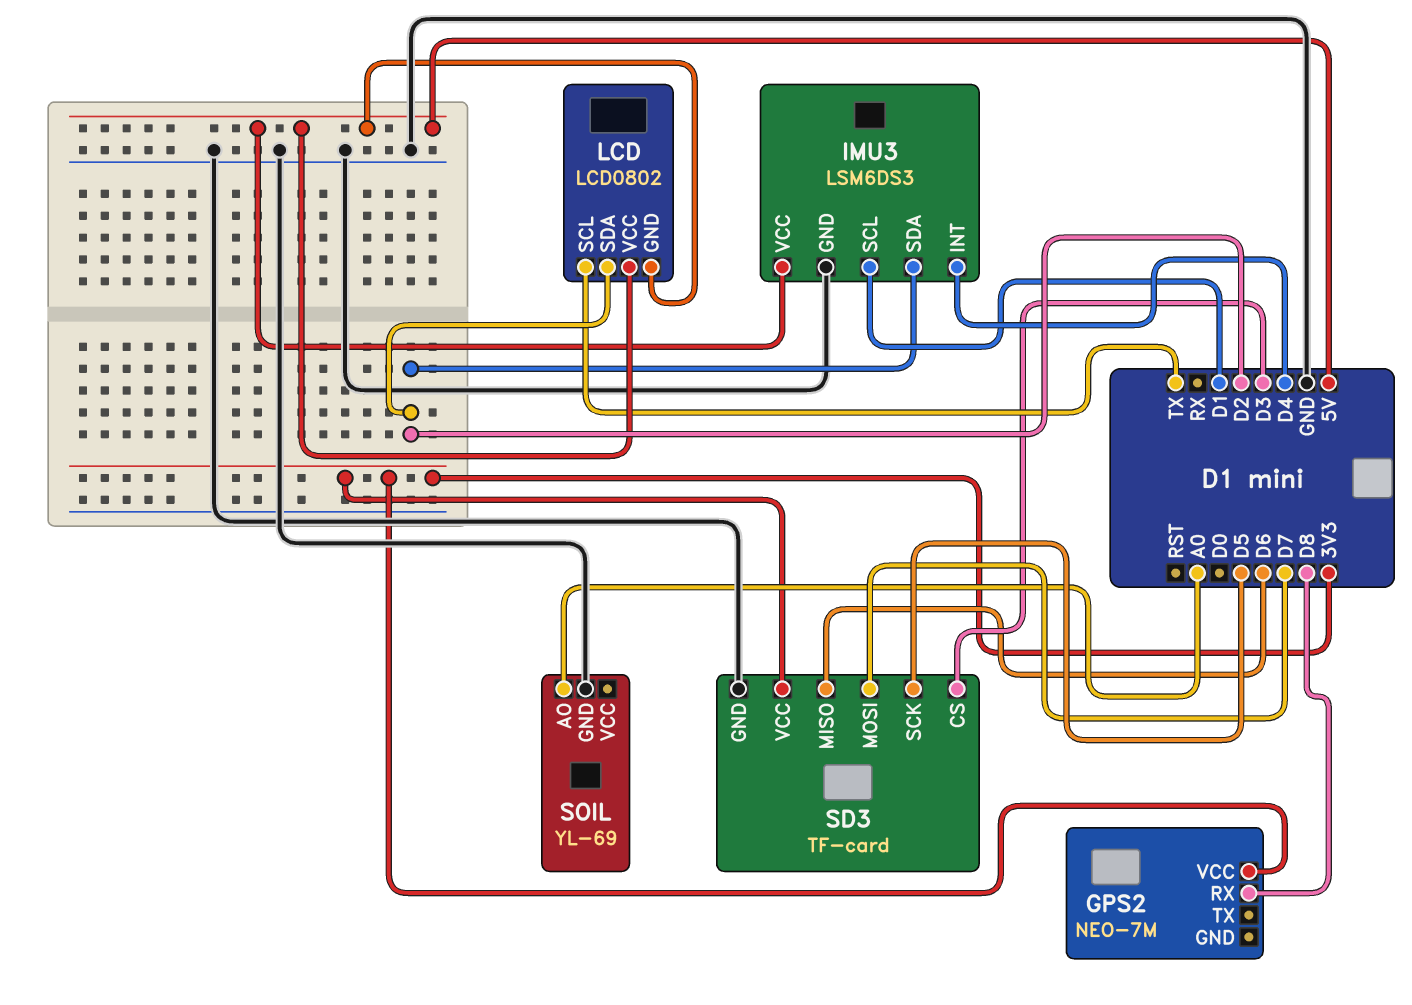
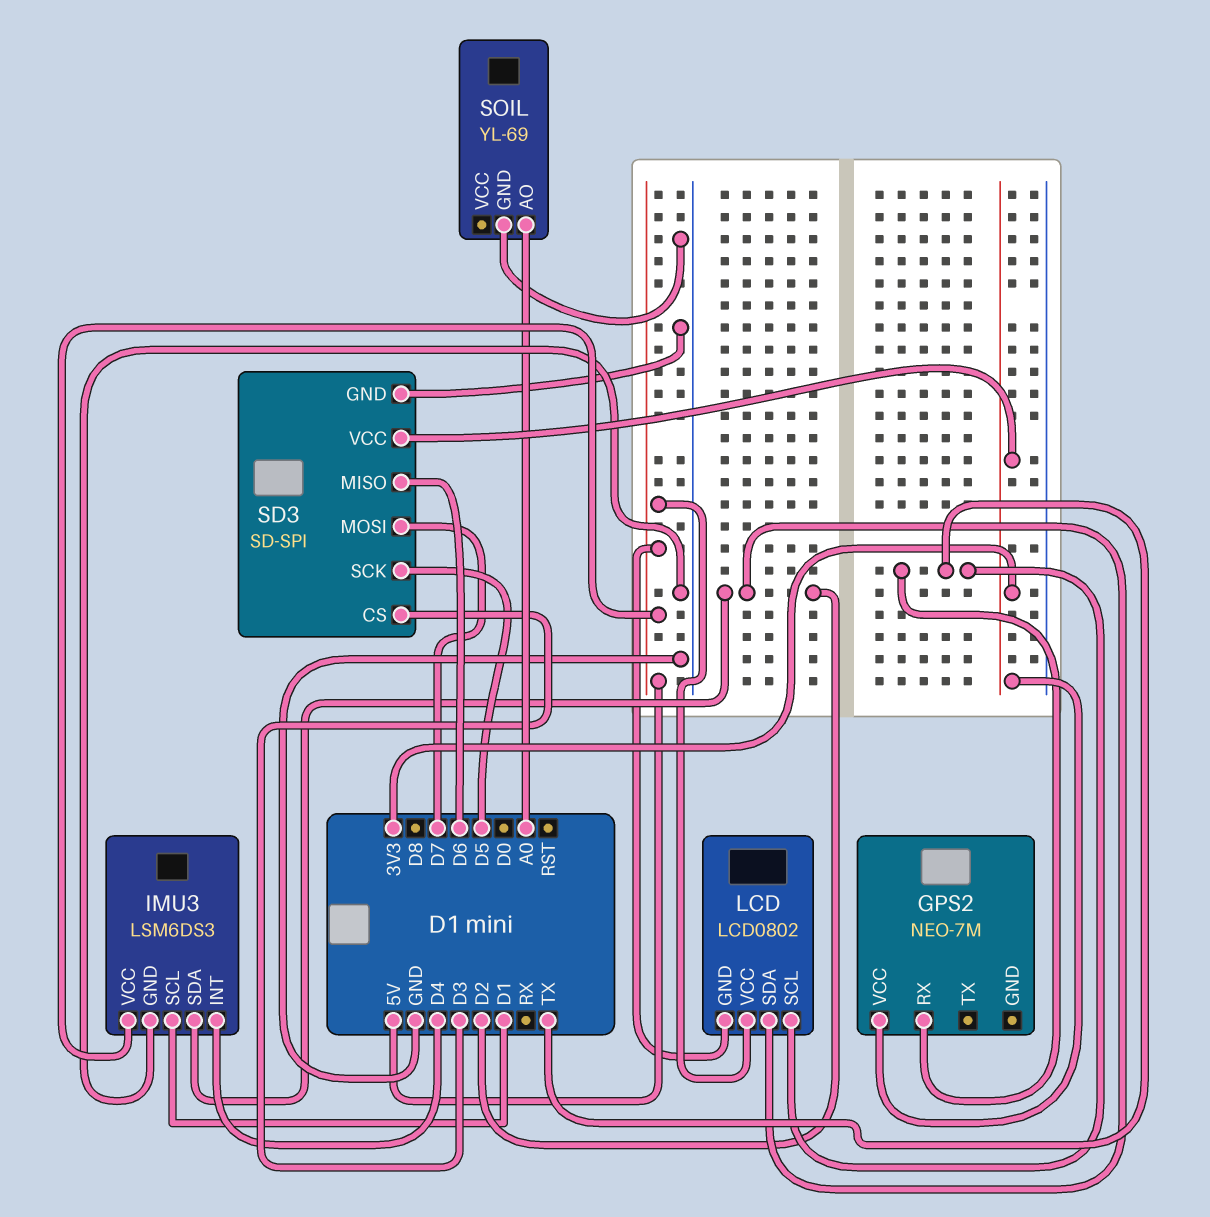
GPS2 pin RX: D8 -> TX
SD3: TF-card -> SD-SPI

